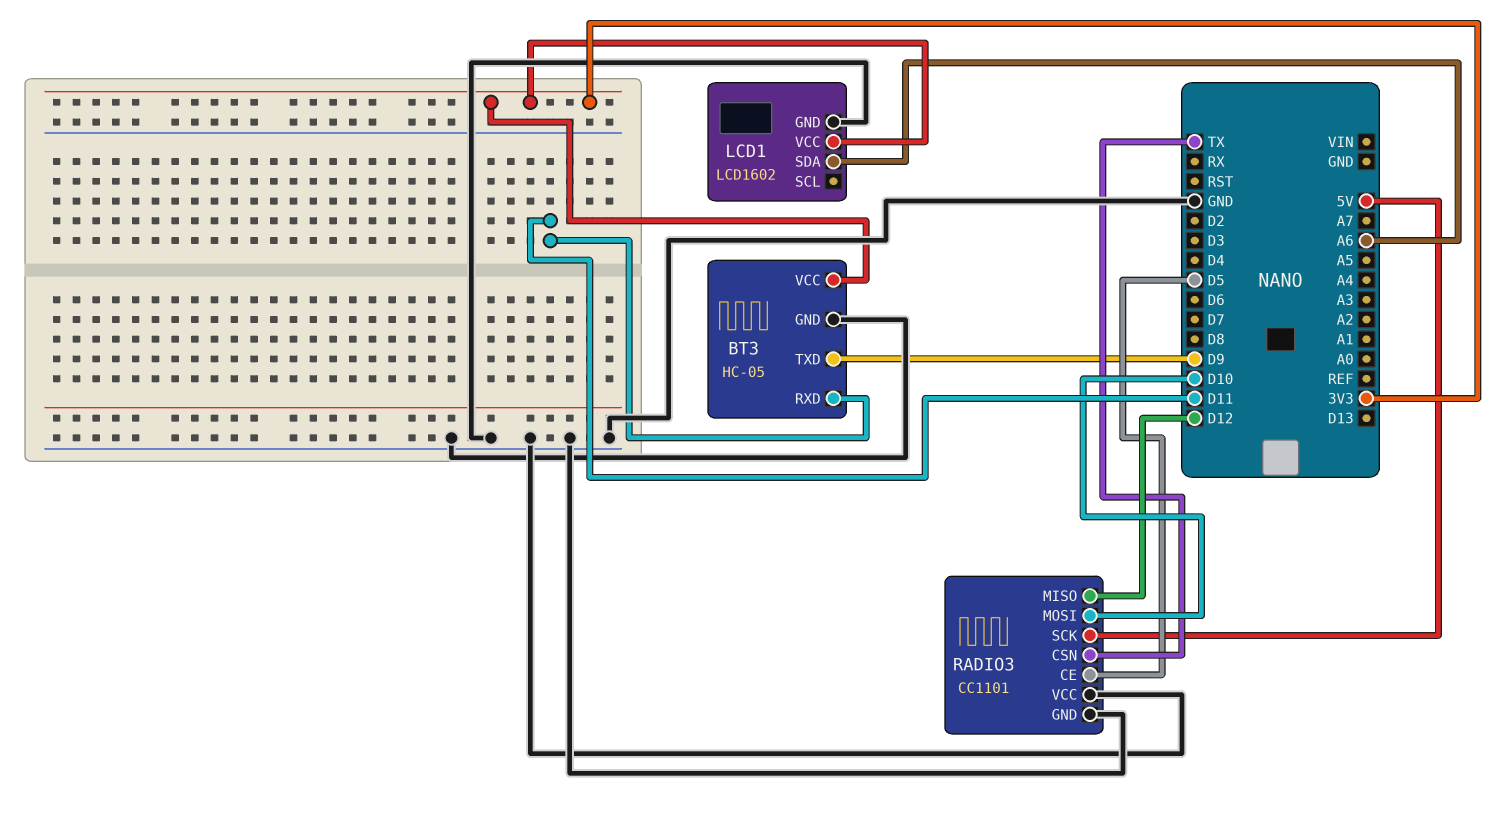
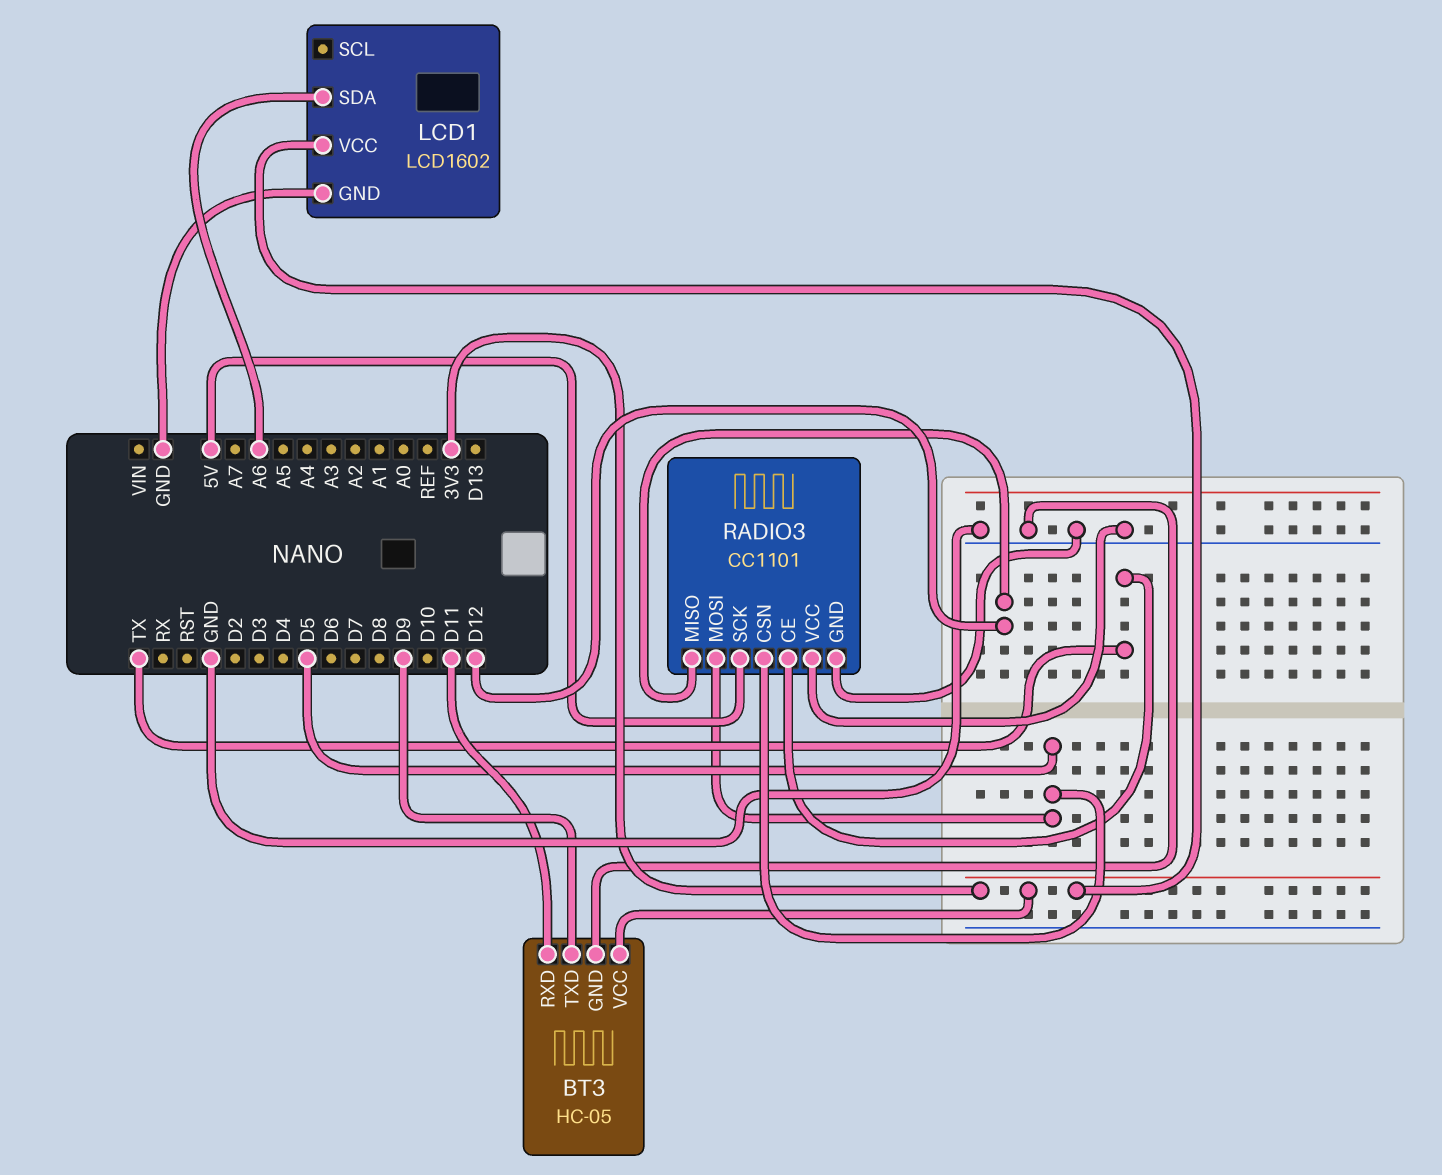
RADIO3 pin CE: D5 -> TX
RADIO3 pin CSN: TX -> D5
RADIO3 pin MOSI: D10 -> D5

